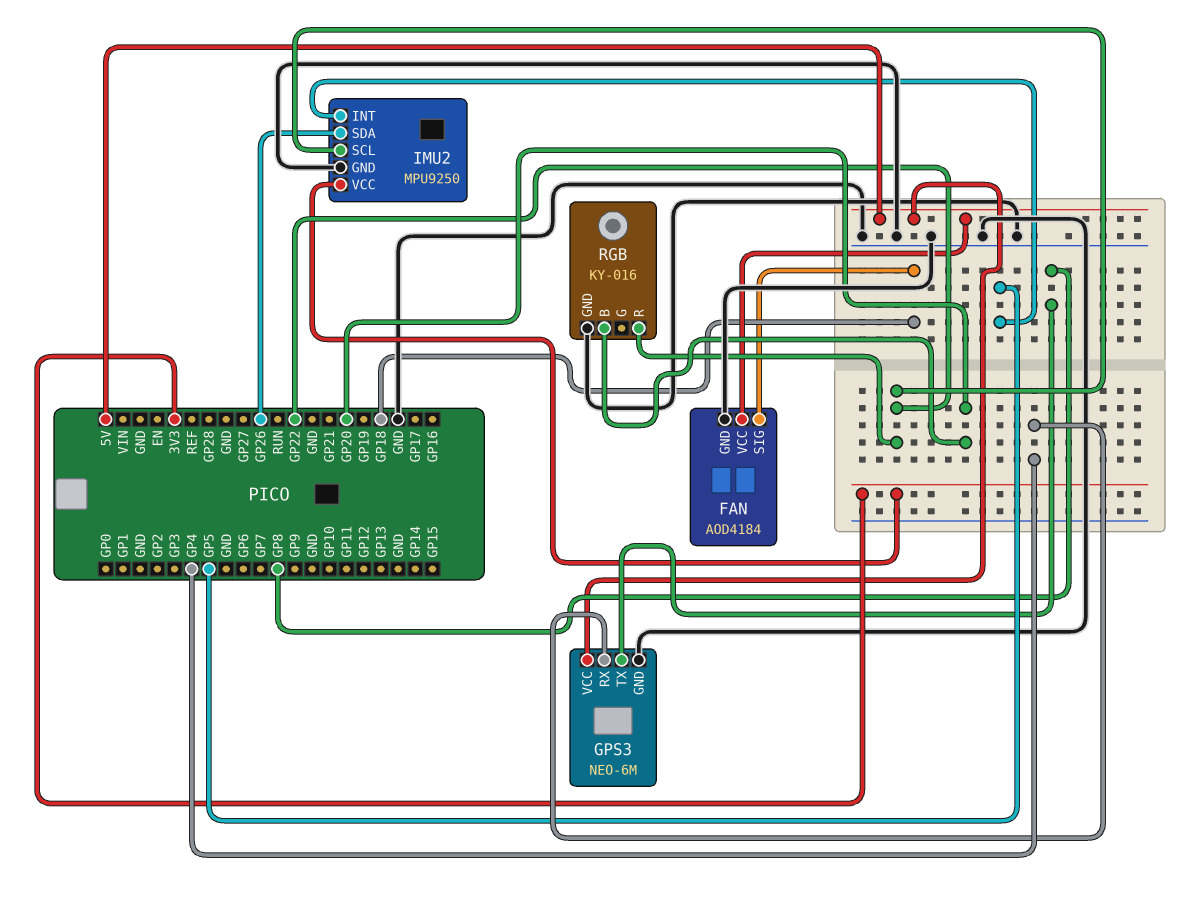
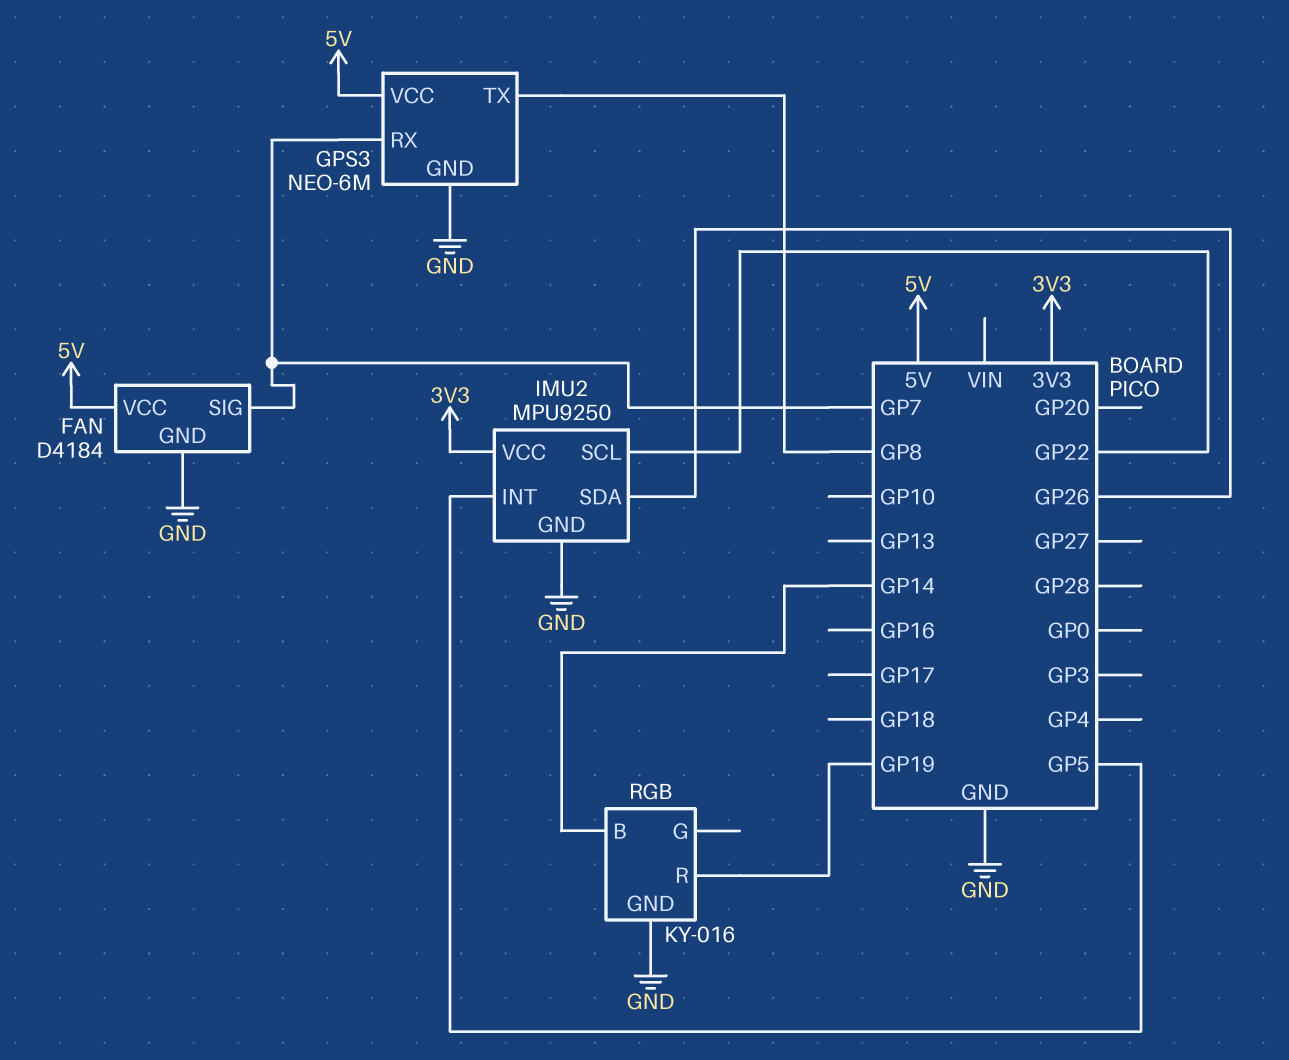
FAN: AOD4184 -> D4184
FAN pin SIG: GP18 -> GP7
GPS3 pin RX: GP4 -> GP7
RGB pin B: GP20 -> GP14
RGB pin R: GP22 -> GP19

